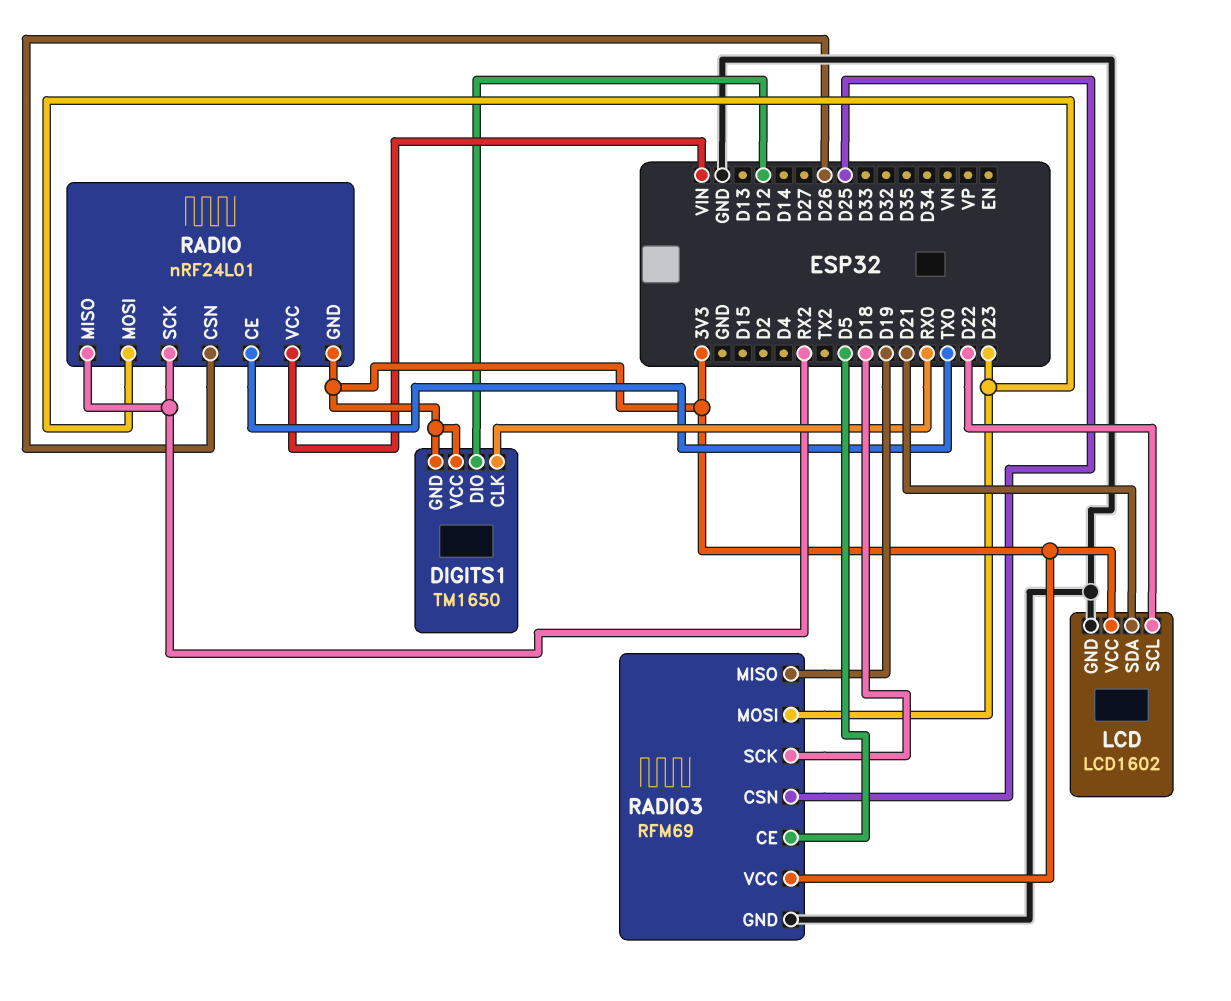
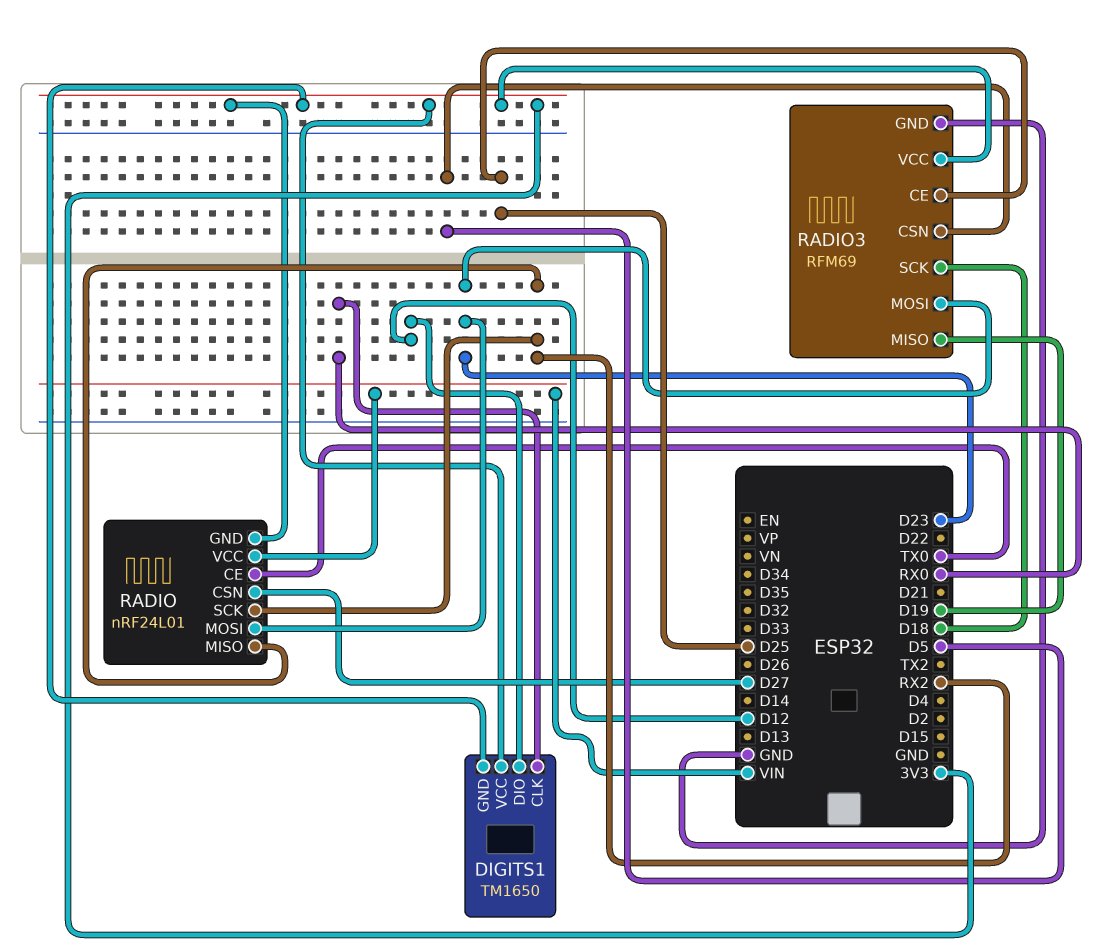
LCD: LCD1602 -> none
LCD pin GND: GND -> none
LCD pin SCL: D22 -> none
LCD pin SDA: D21 -> none
LCD pin VCC: 3V3 -> none
RADIO pin CSN: D26 -> D27
RADIO3 pin CE: D5 -> D25
RADIO3 pin CSN: D25 -> D5

